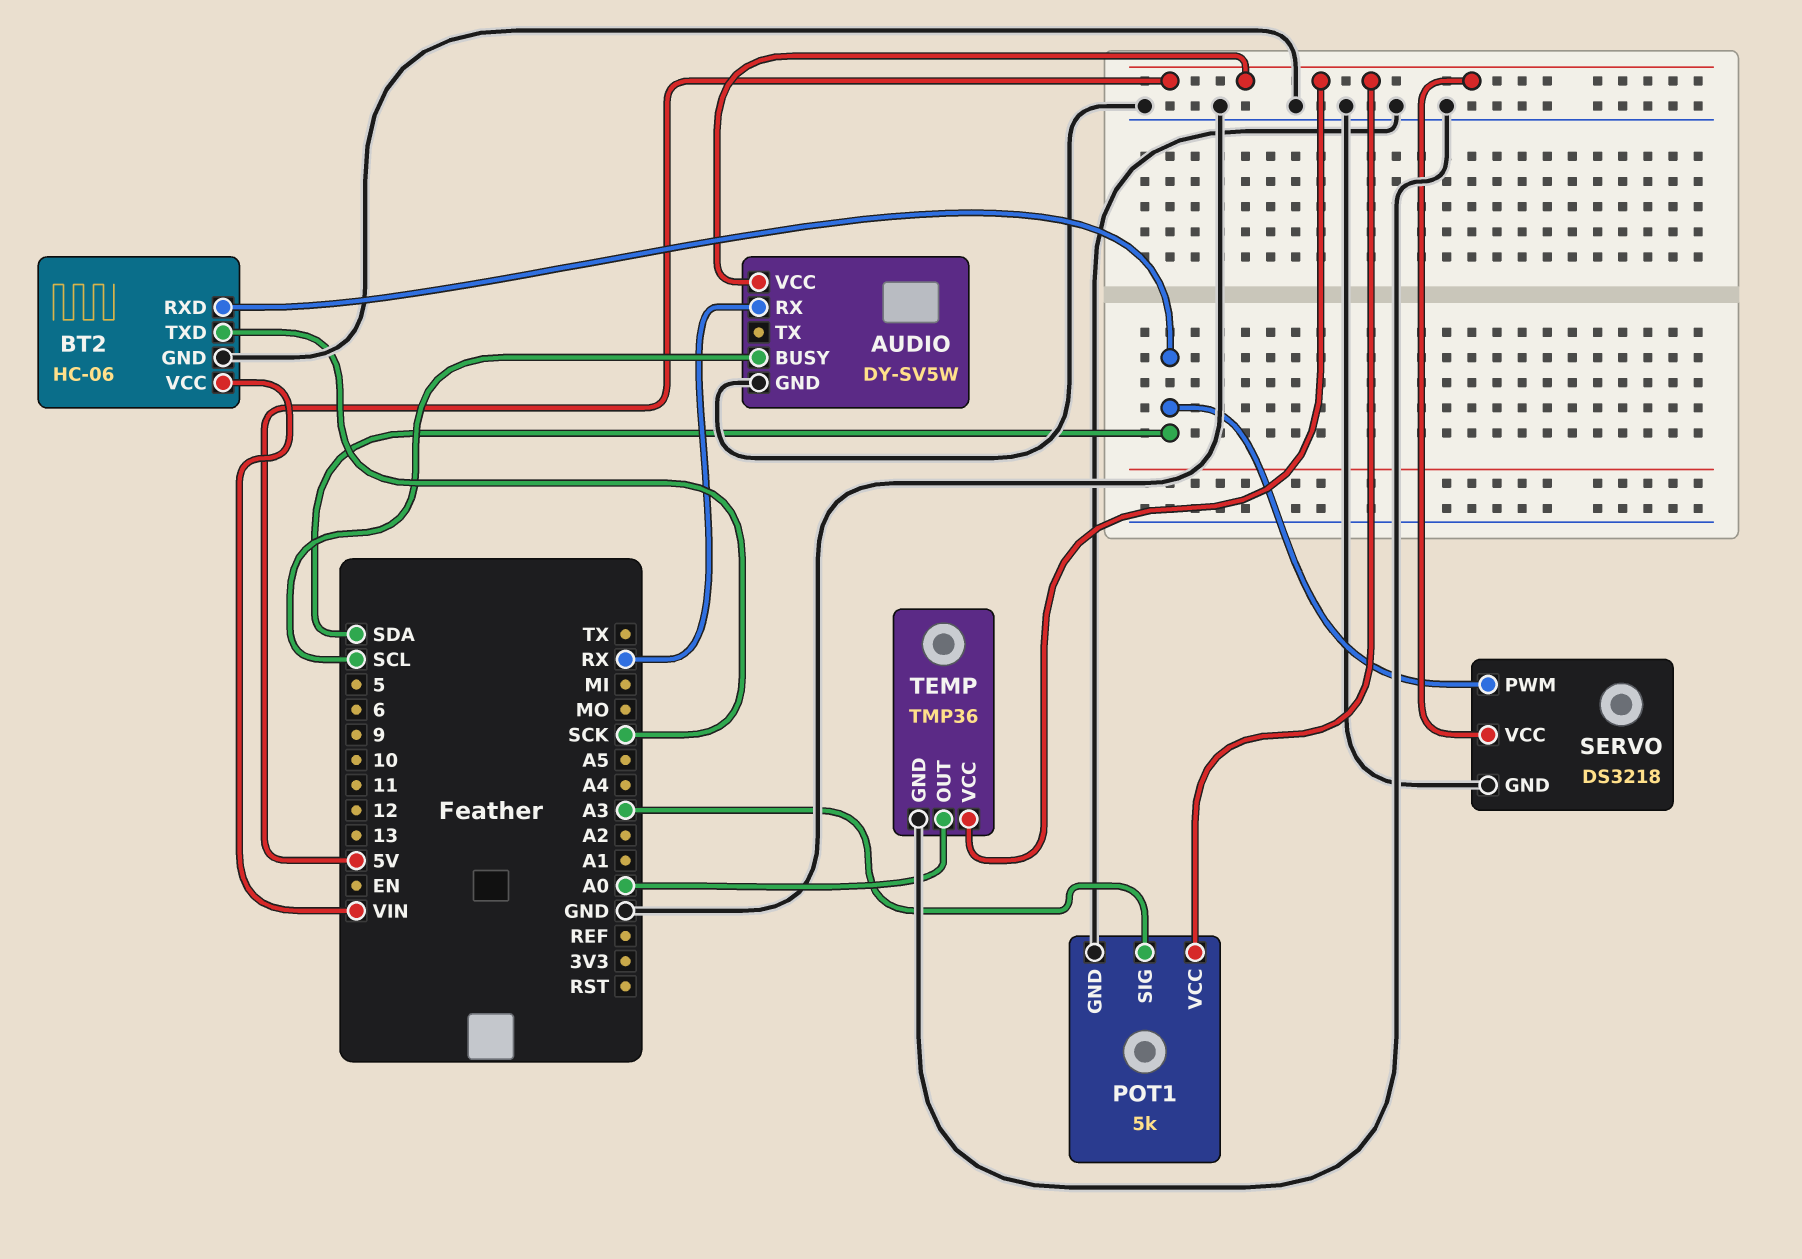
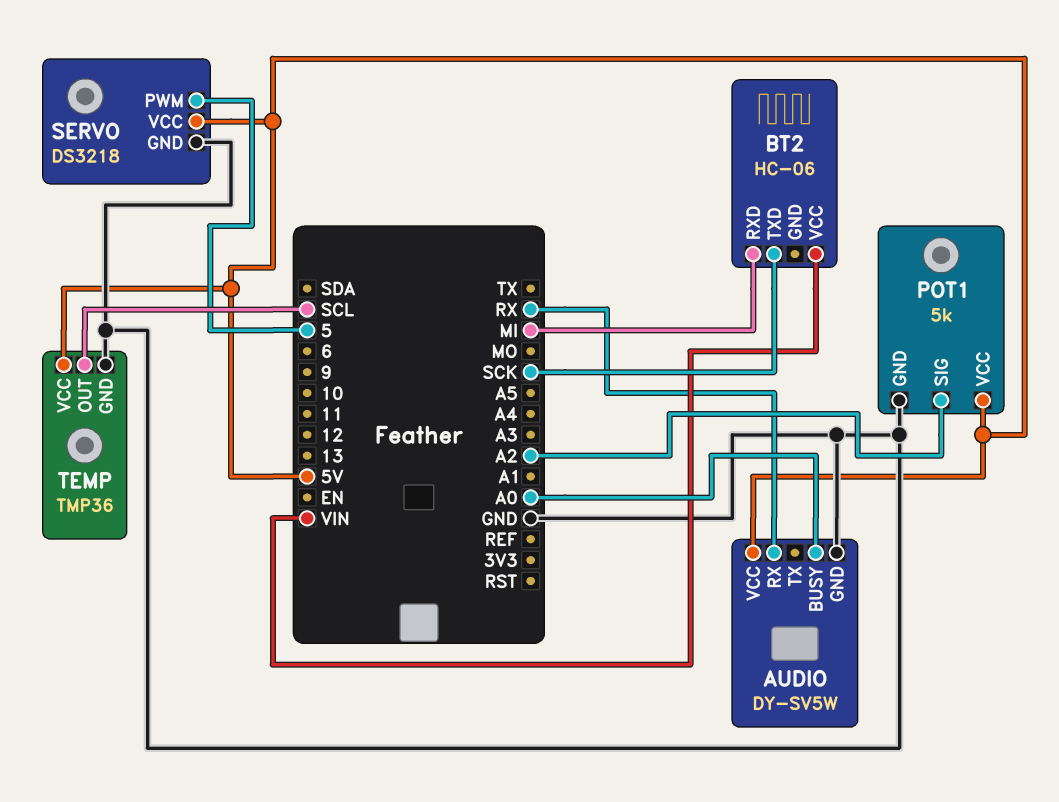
AUDIO pin BUSY: SCL -> A0
BT2 pin GND: GND -> none
BT2 pin RXD: SDA -> MI
POT1 pin SIG: A3 -> A2
SERVO pin PWM: SDA -> 5
TEMP pin OUT: A0 -> SCL

